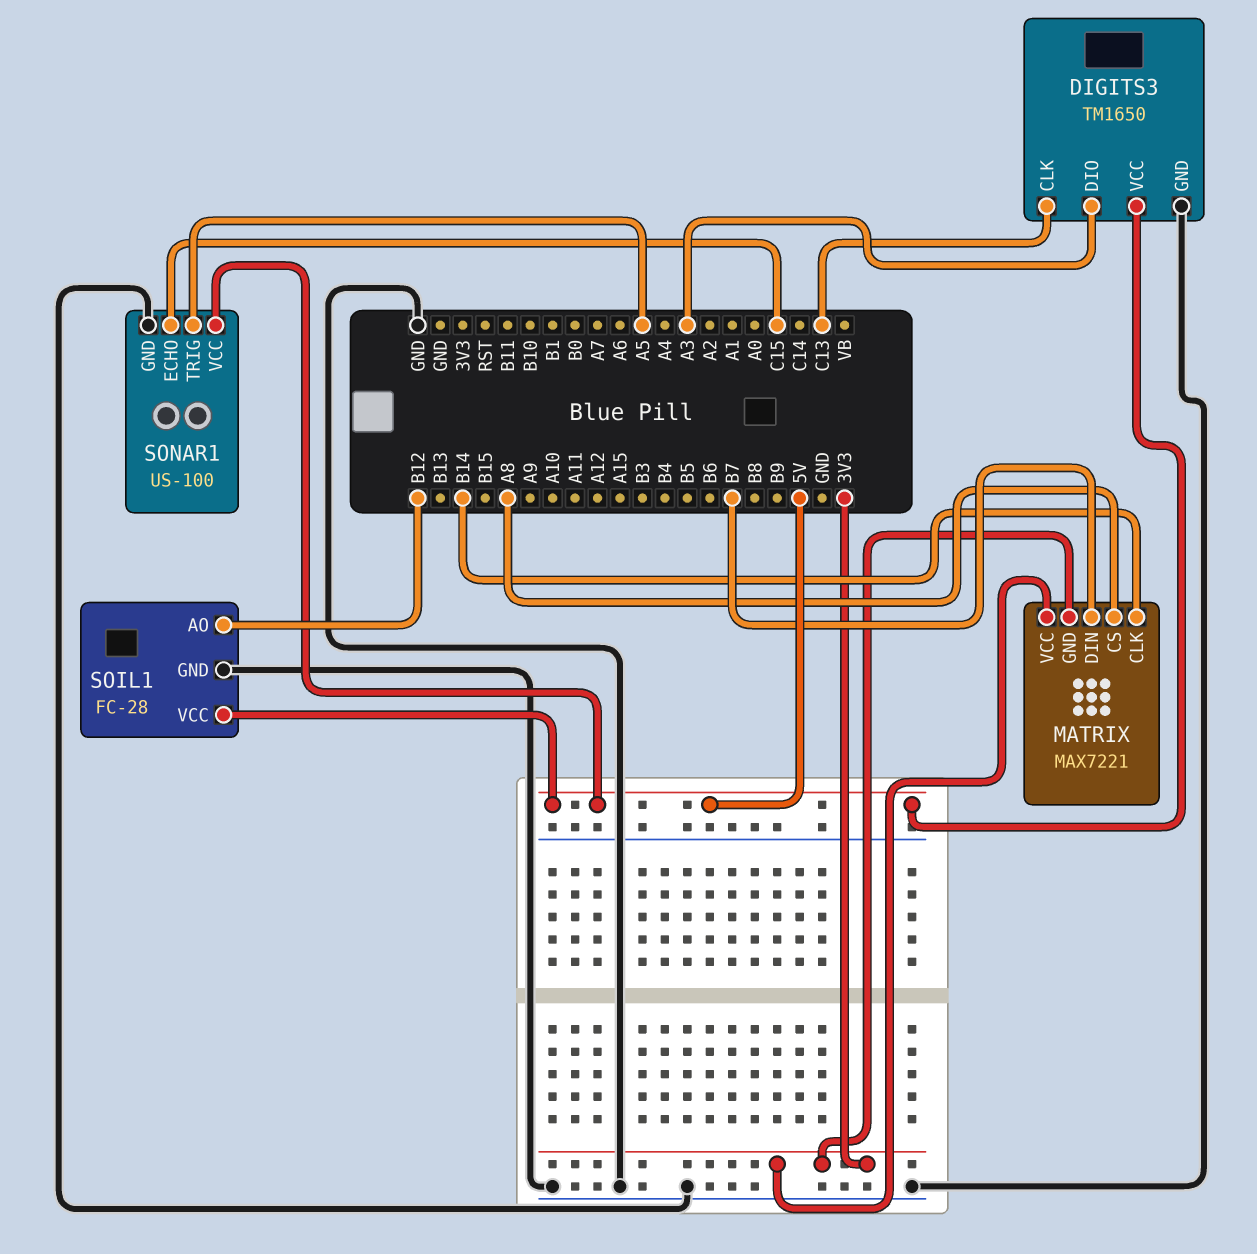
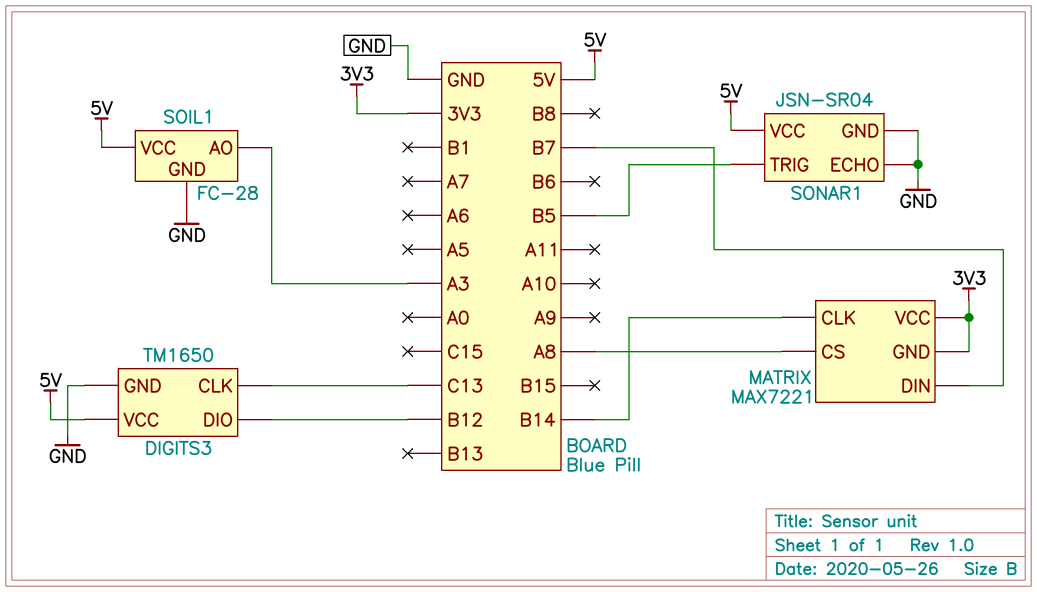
DIGITS3 pin DIO: A3 -> B12
SOIL1 pin AO: B12 -> A3
SONAR1: US-100 -> JSN-SR04
SONAR1 pin ECHO: C15 -> GND
SONAR1 pin TRIG: A5 -> B5

